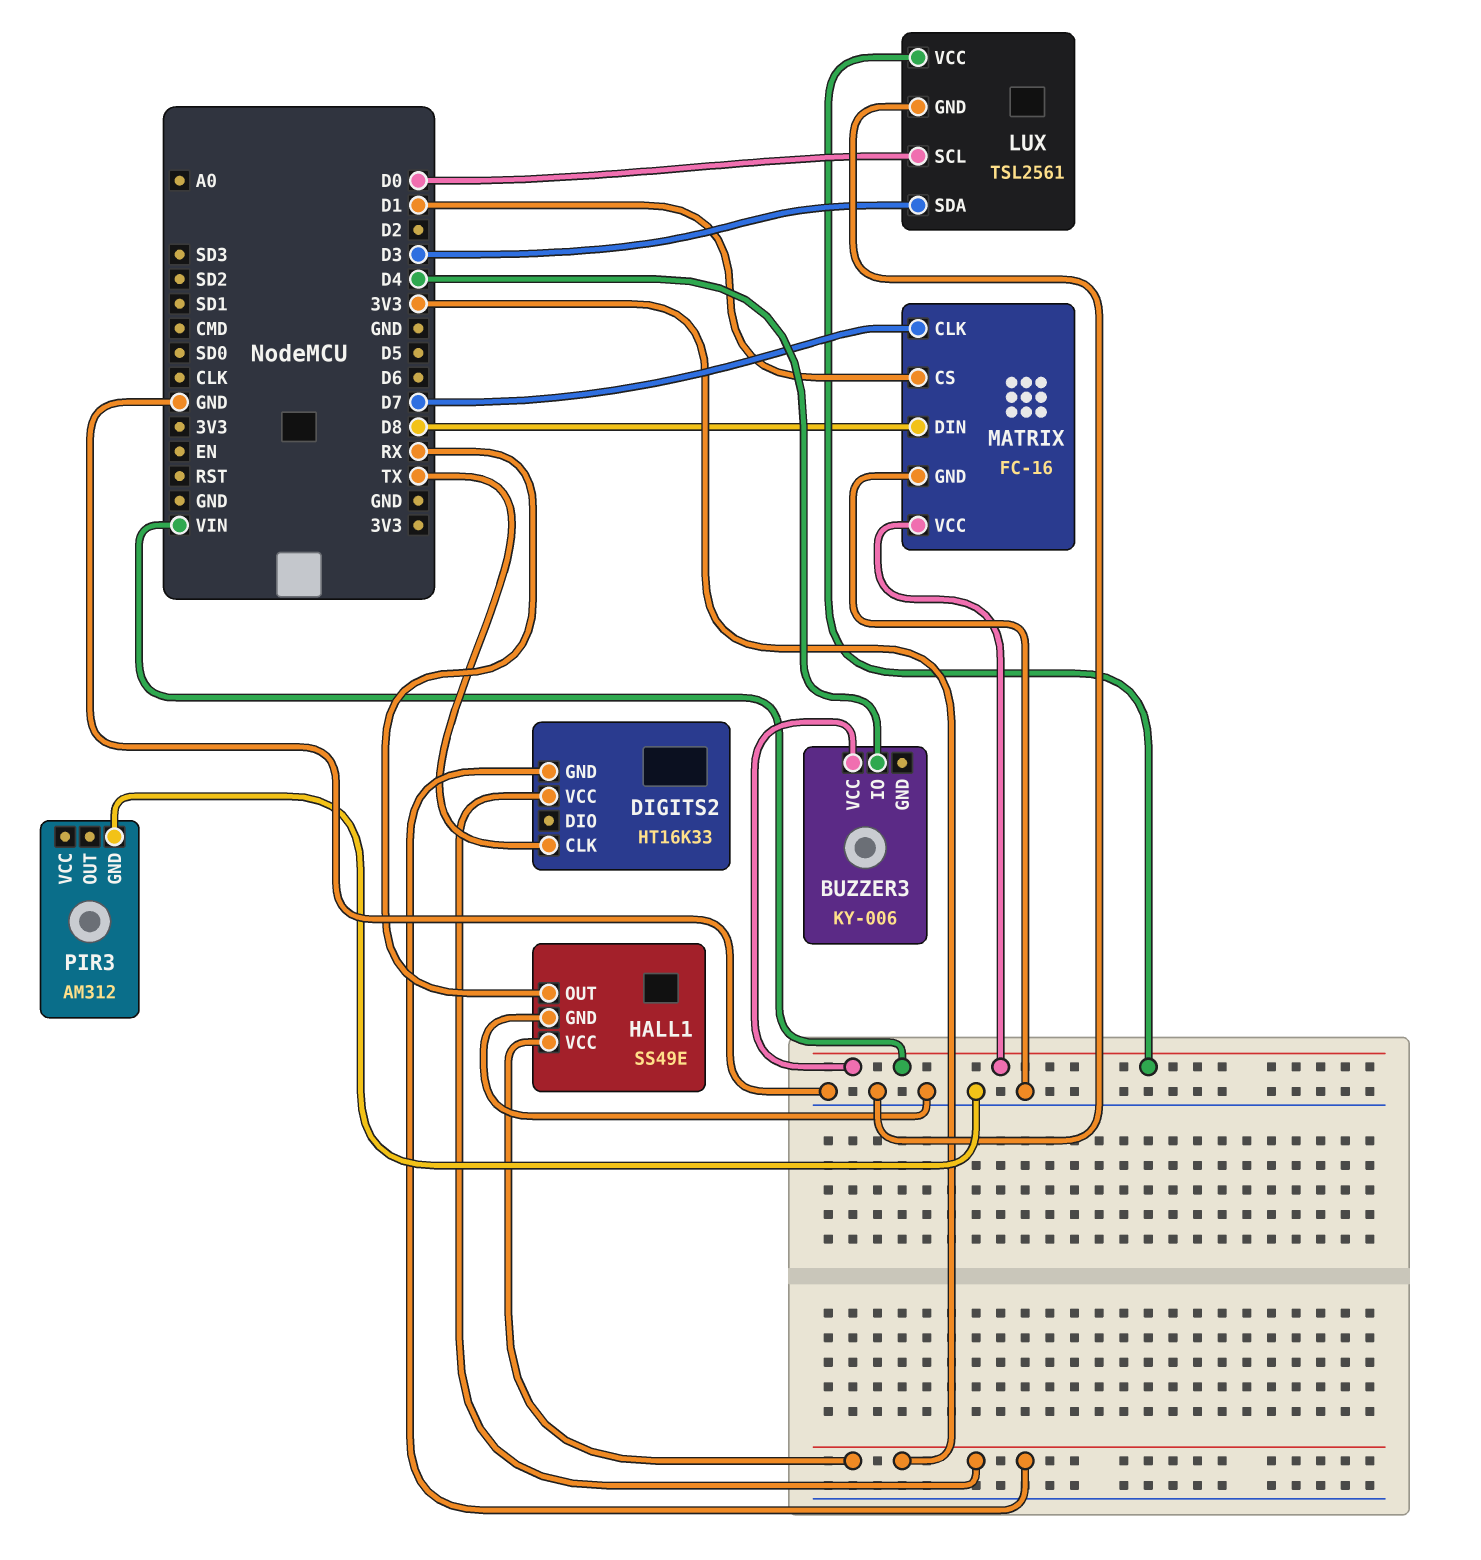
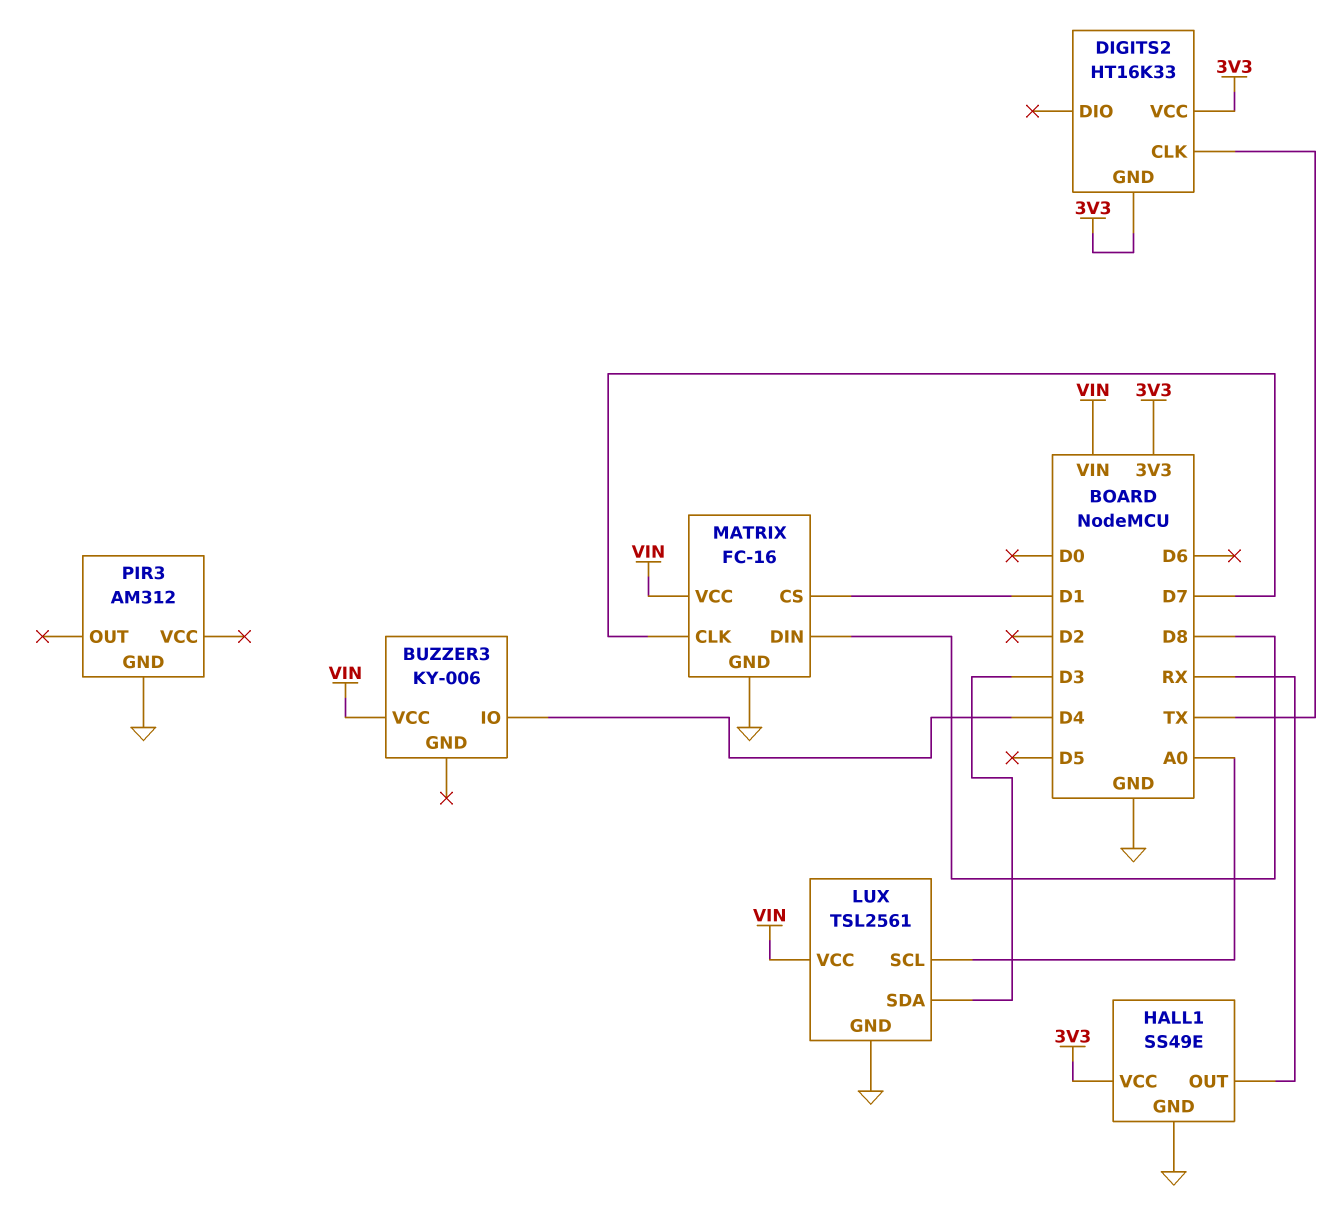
LUX pin SCL: D0 -> A0

